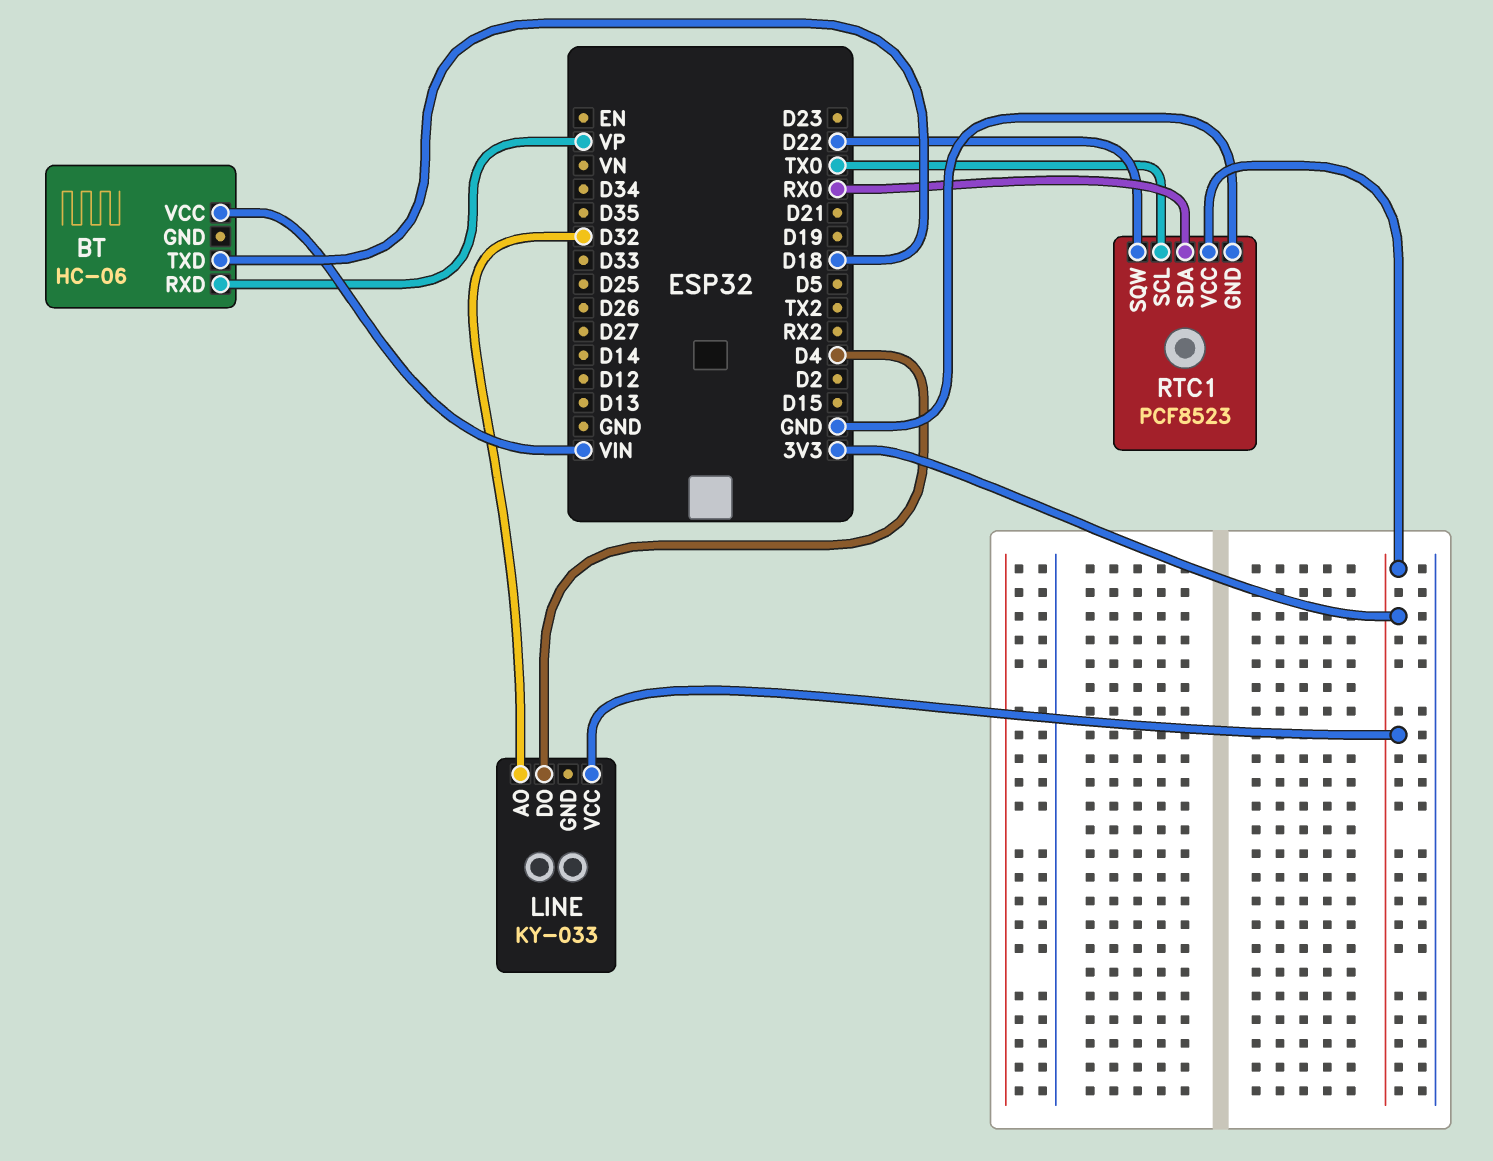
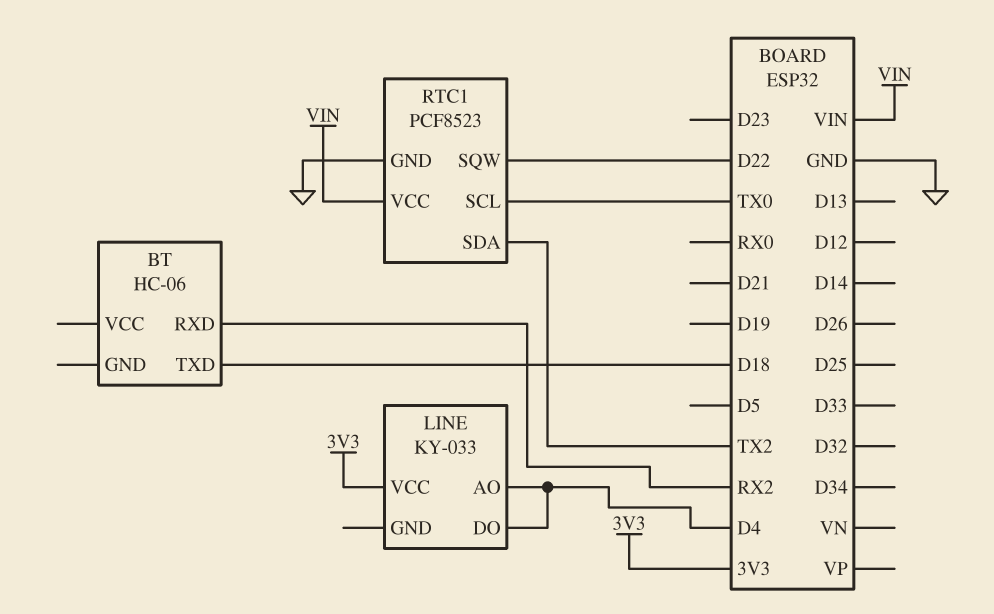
BT pin RXD: VP -> RX2
BT pin VCC: VIN -> none
LINE pin AO: D32 -> D4
RTC1 pin SDA: RX0 -> TX2
RTC1 pin VCC: 3V3 -> VIN

